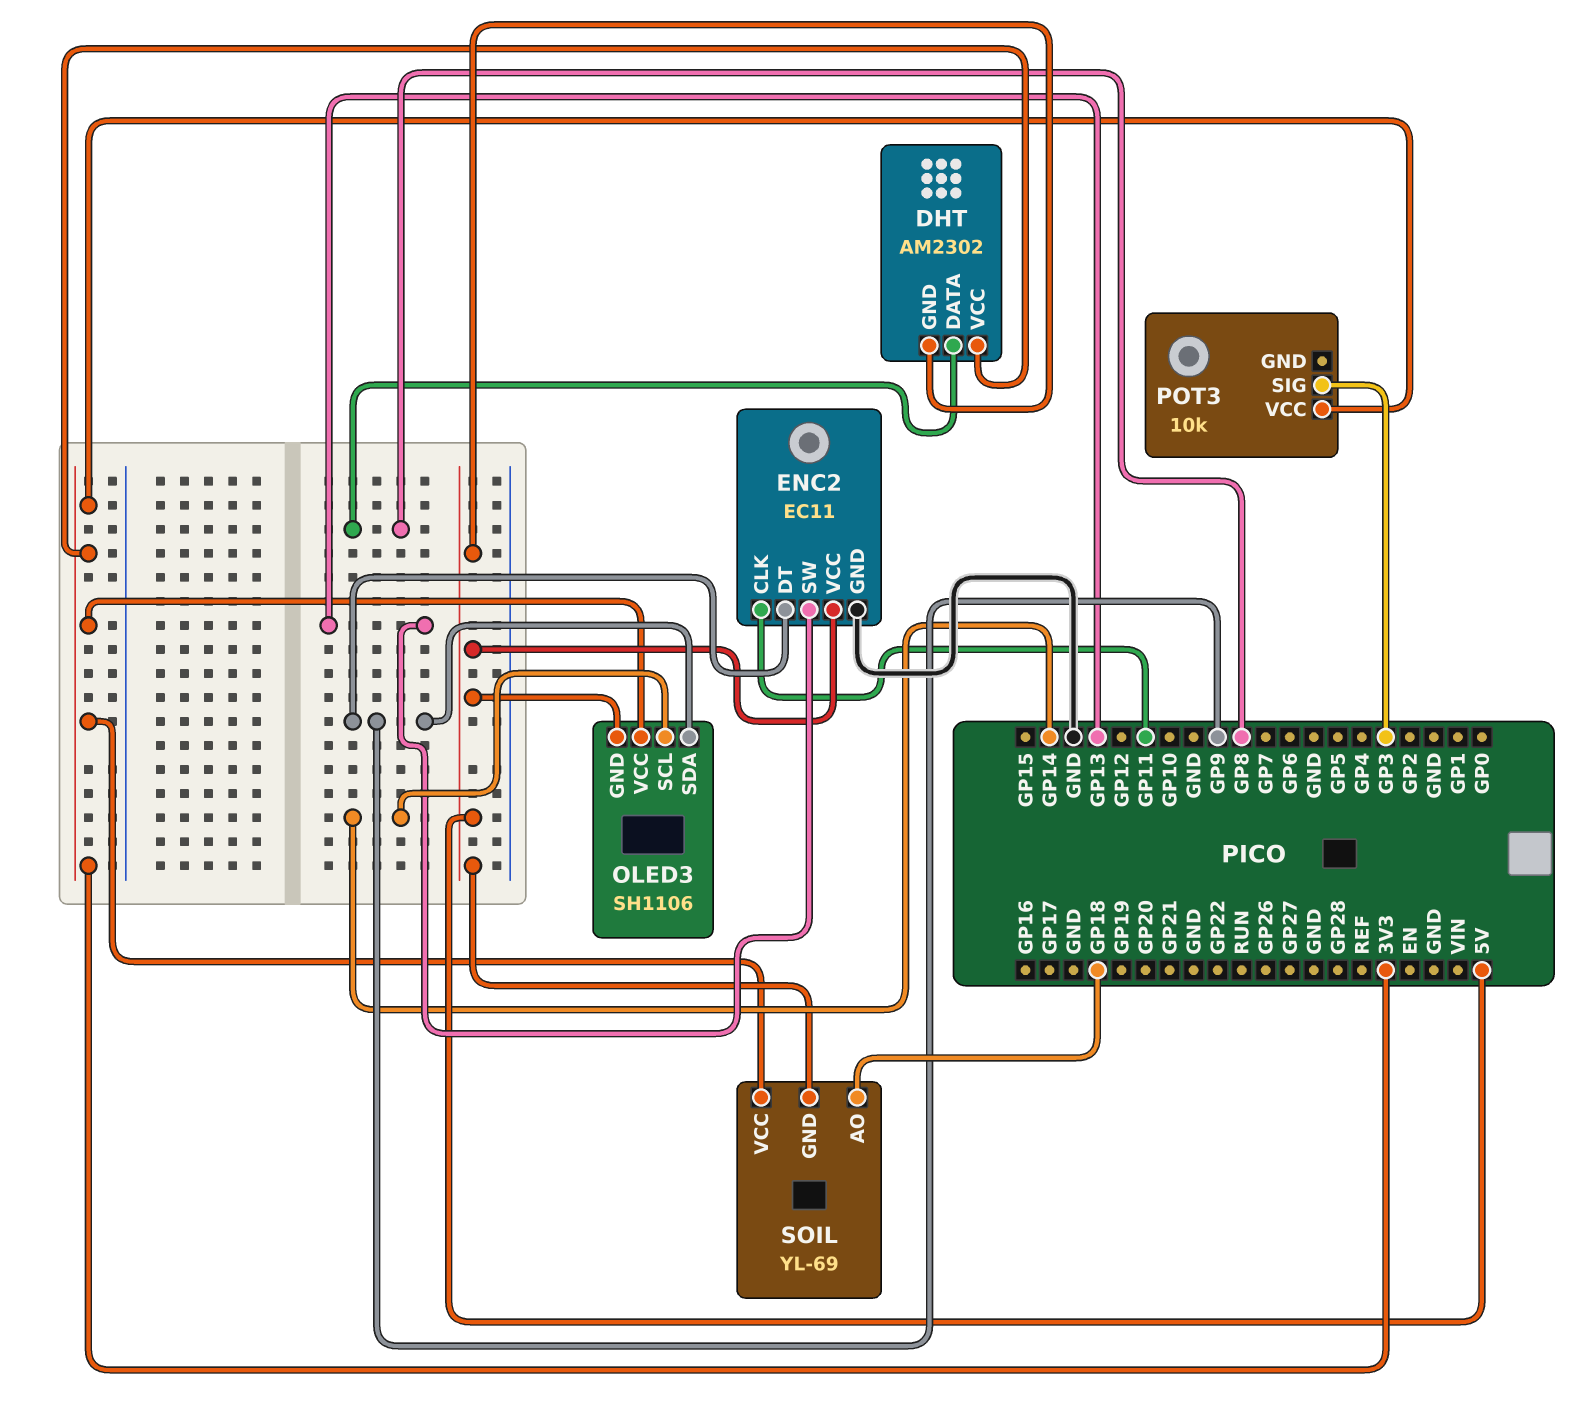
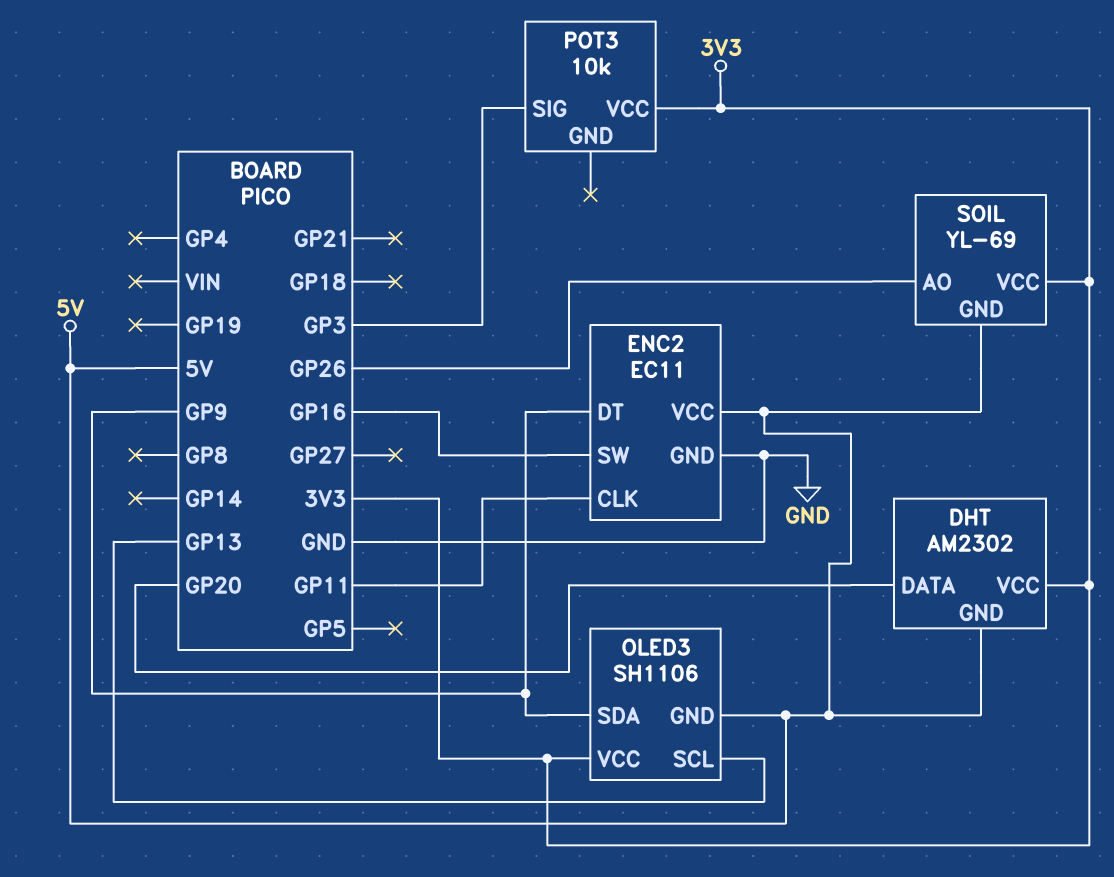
DHT pin DATA: GP8 -> GP20
ENC2 pin SW: GP13 -> GP16
OLED3 pin SCL: GP14 -> GP13
SOIL pin AO: GP18 -> GP26

